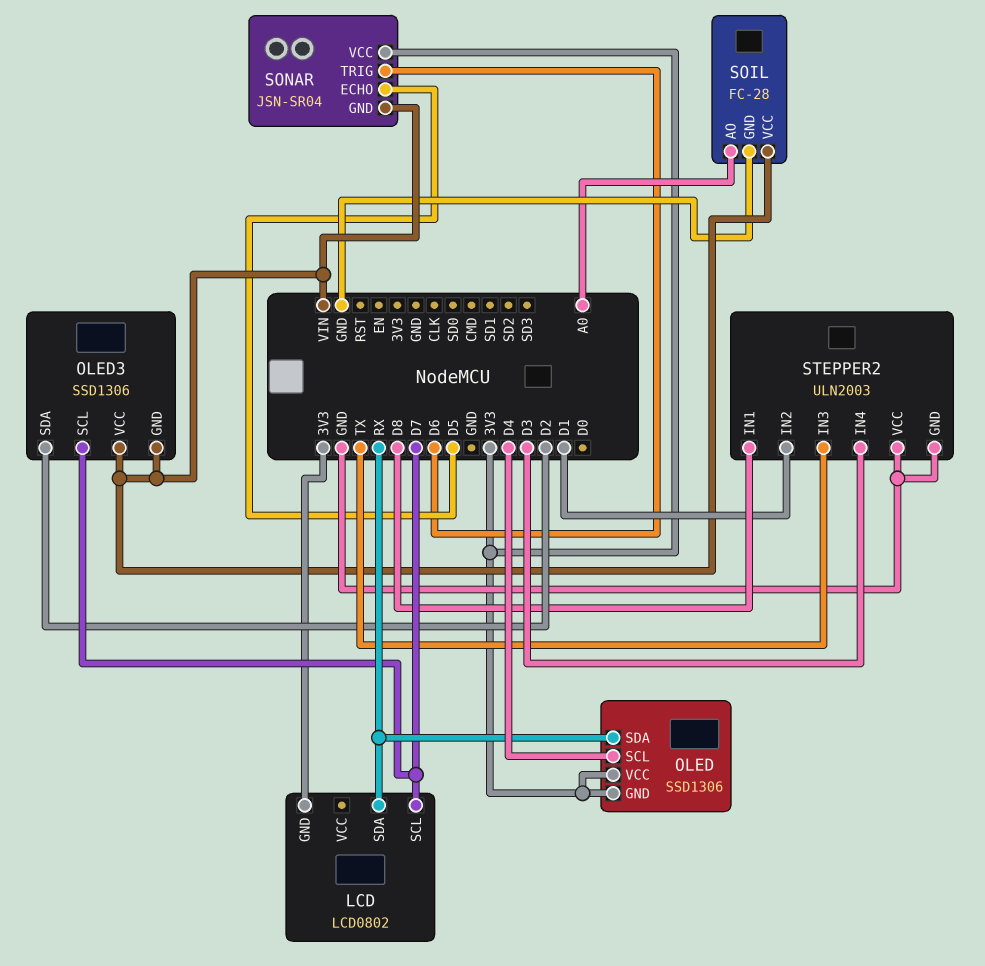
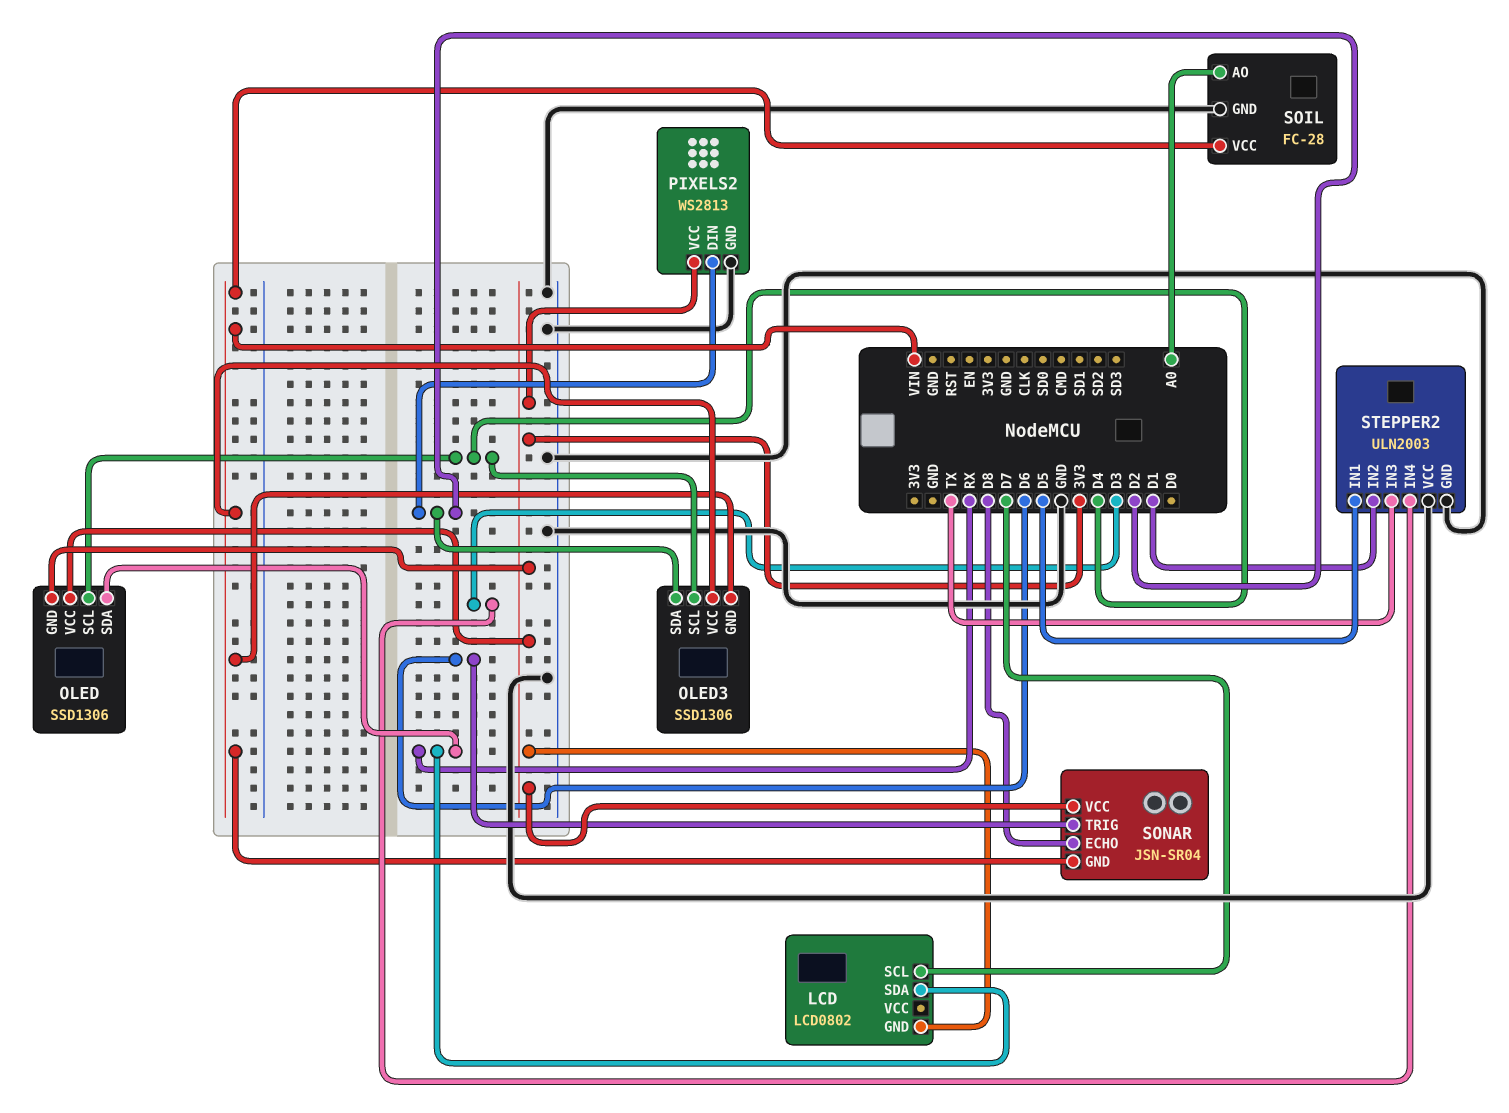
OLED3 pin SCL: D7 -> D4
PIXELS2: none -> WS2813
PIXELS2 pin DIN: none -> D2
PIXELS2 pin GND: none -> GND
PIXELS2 pin VCC: none -> 3V3
SONAR pin ECHO: D5 -> D8
STEPPER2 pin IN1: D8 -> D5

